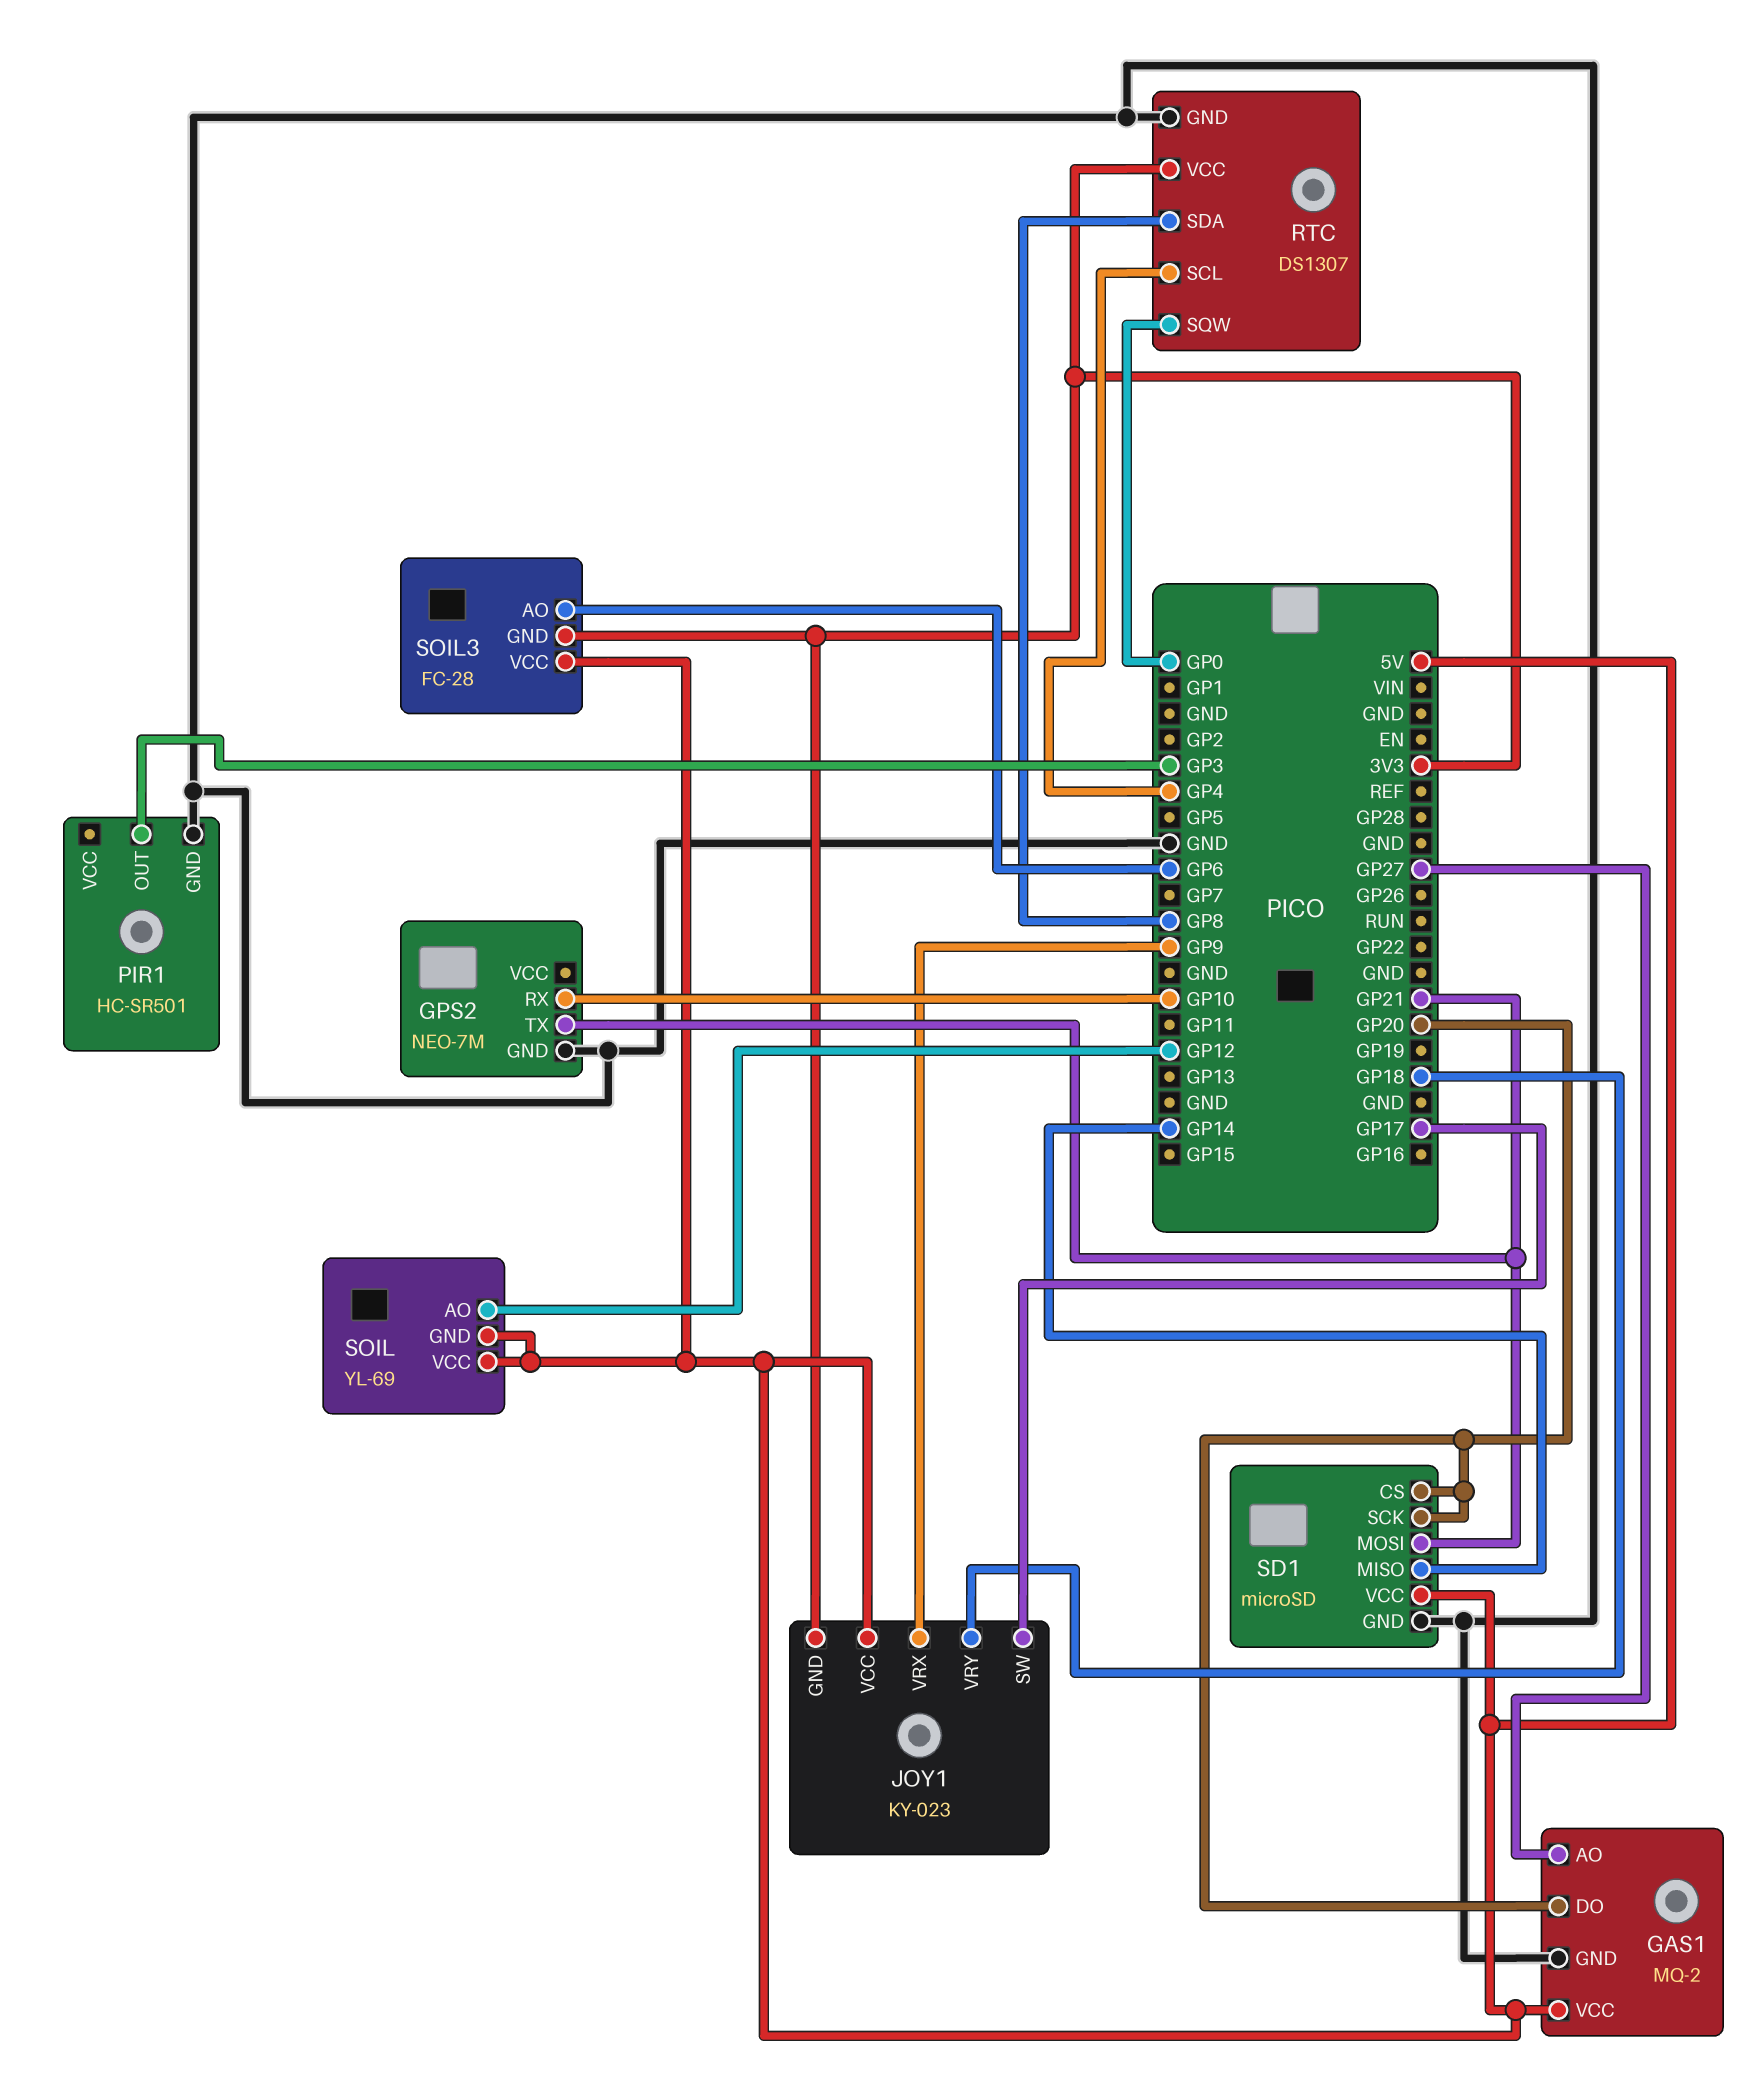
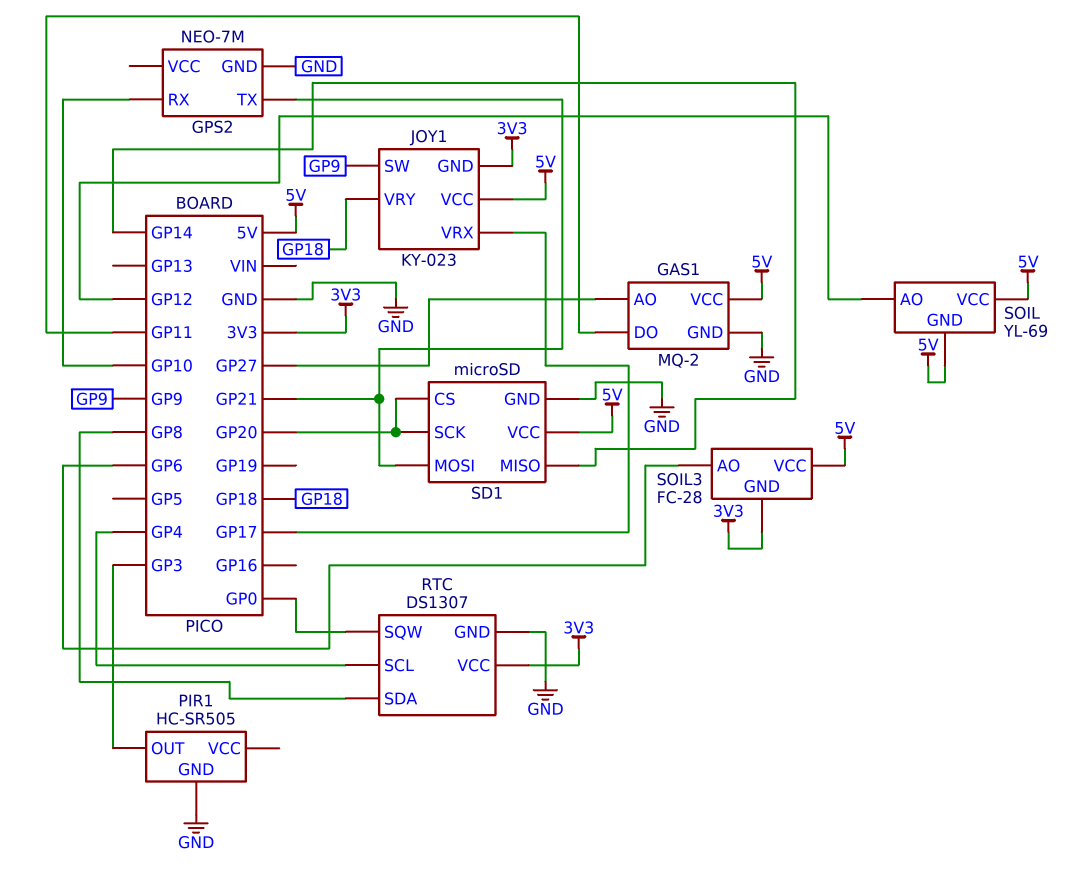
GAS1 pin DO: GP20 -> GP11
JOY1 pin SW: GP17 -> GP9
JOY1 pin VRX: GP9 -> GP17
PIR1: HC-SR501 -> HC-SR505

